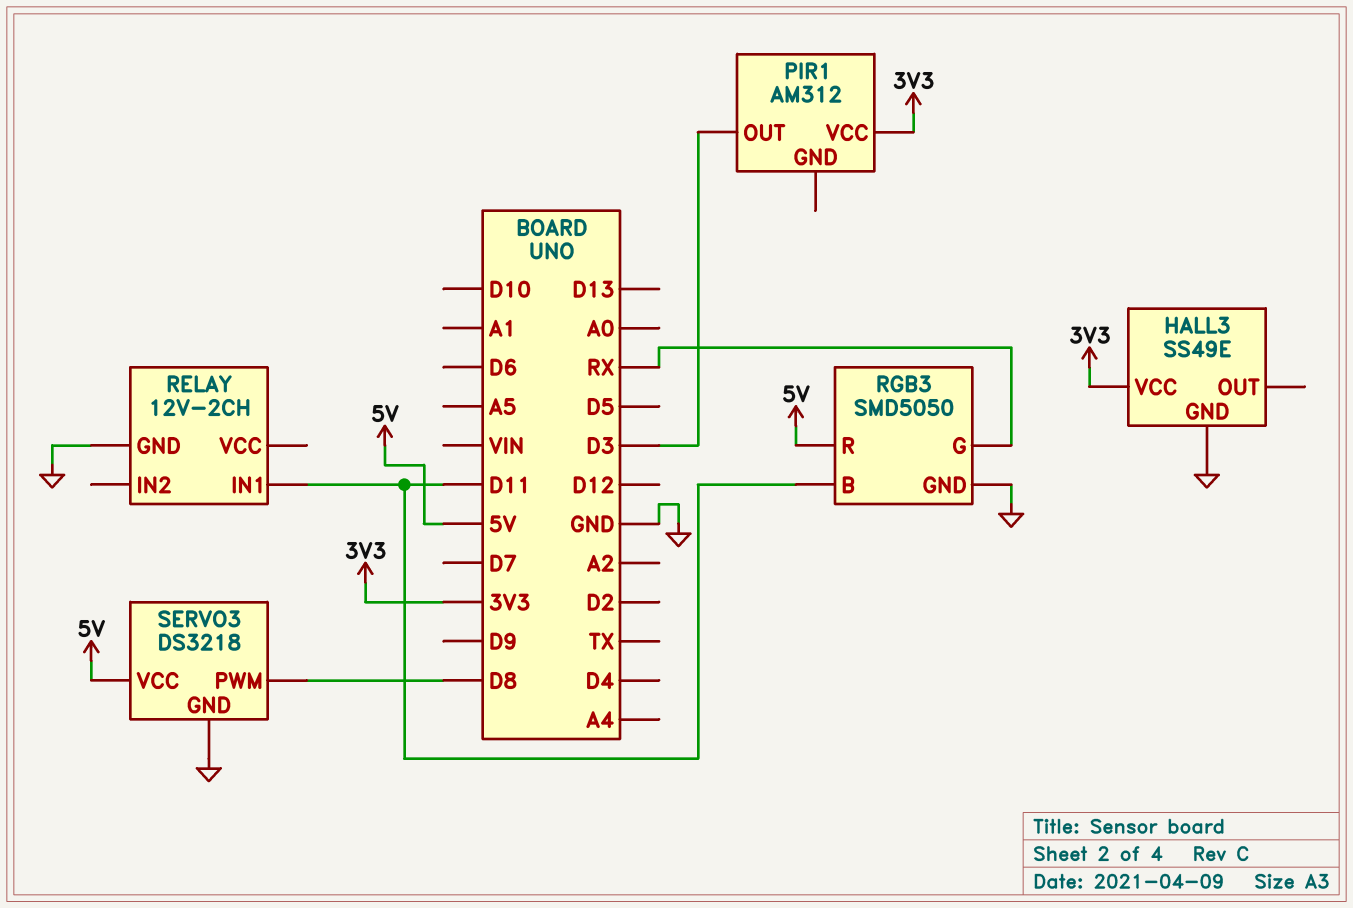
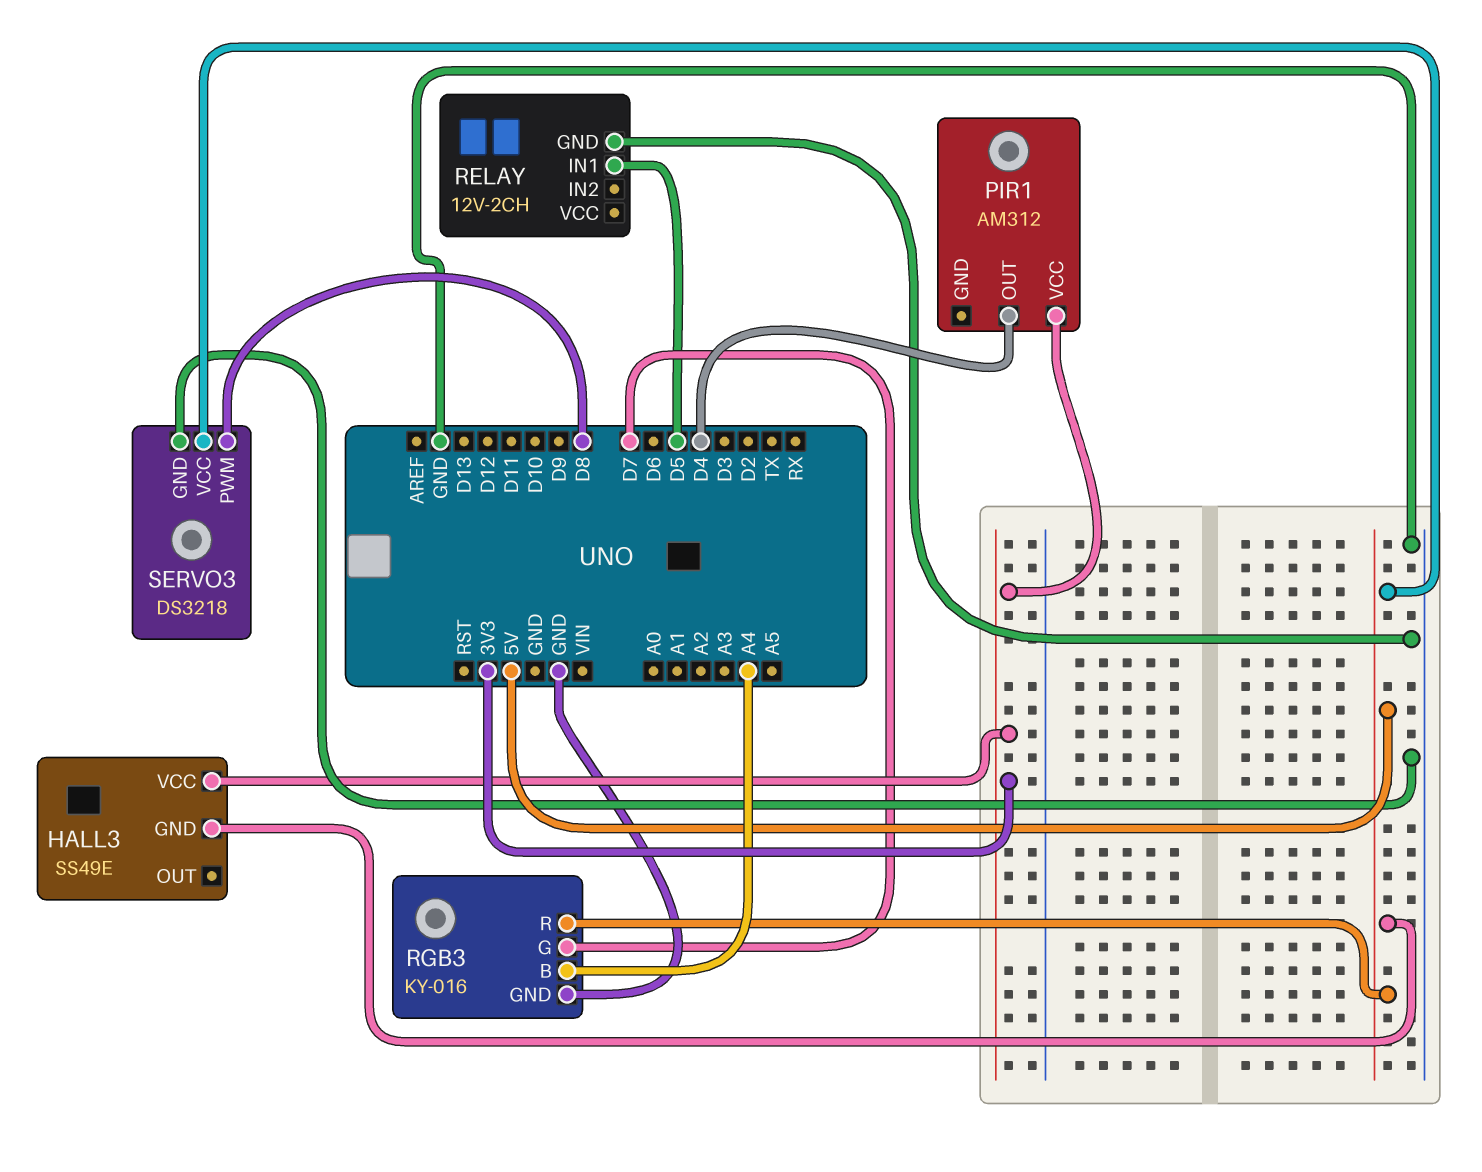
HALL3 pin GND: GND -> 5V
PIR1 pin OUT: D3 -> D4
RELAY pin IN1: D11 -> D5
RGB3: SMD5050 -> KY-016
RGB3 pin B: D11 -> A4
RGB3 pin G: RX -> D7

